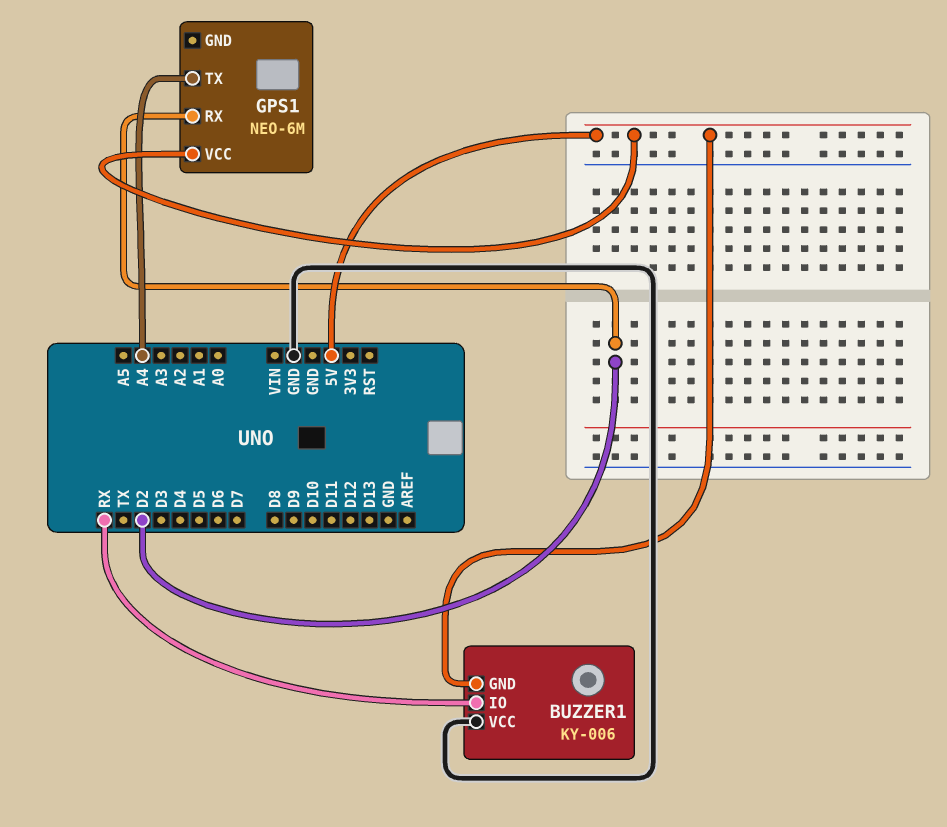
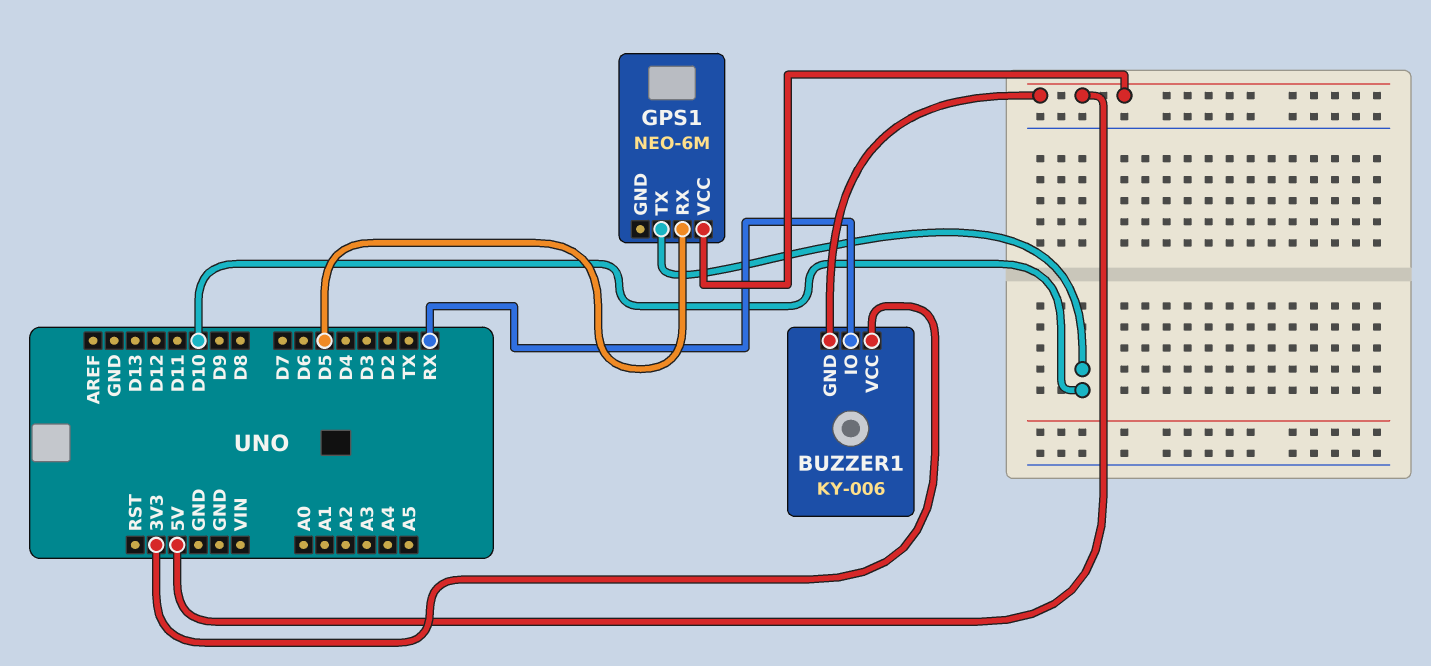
BUZZER1 pin VCC: GND -> 3V3
GPS1 pin RX: D2 -> D5
GPS1 pin TX: A4 -> D10

